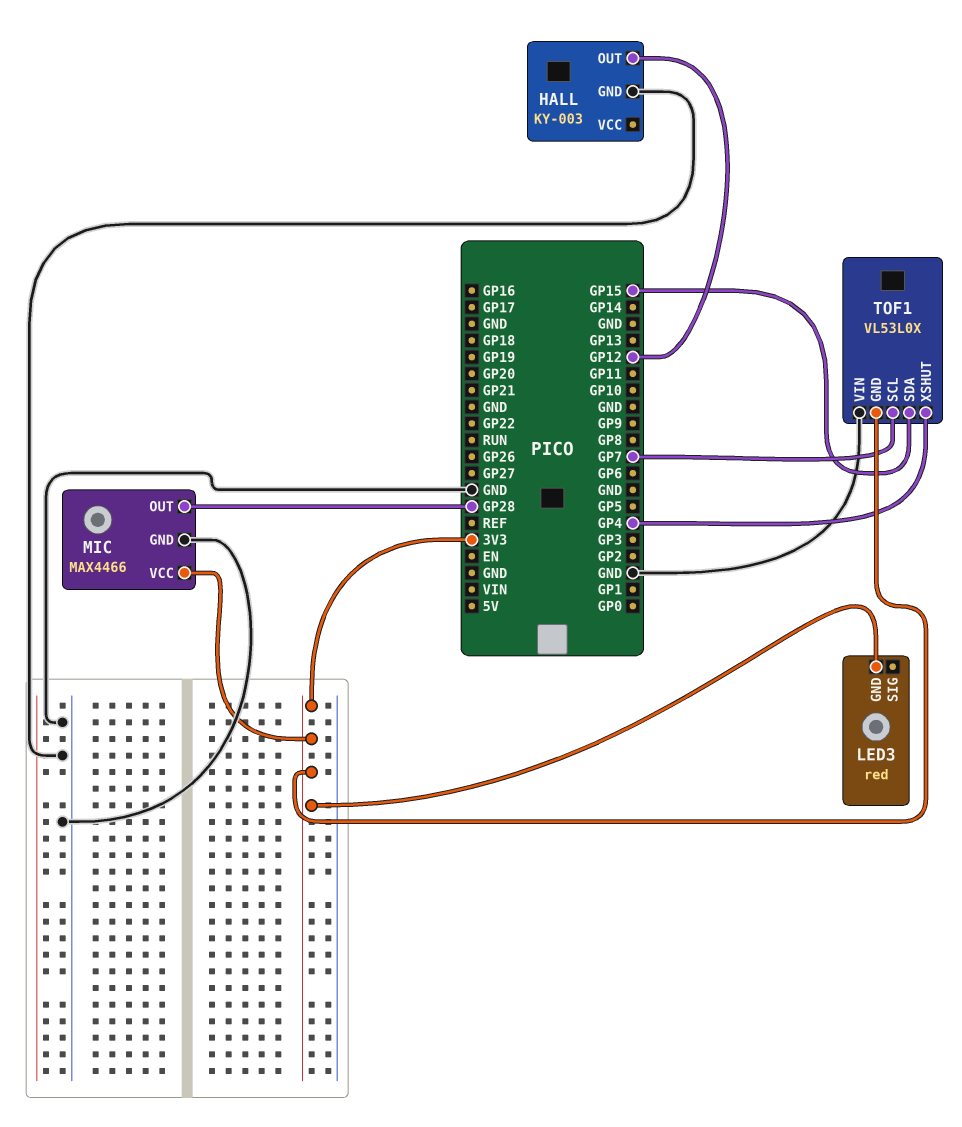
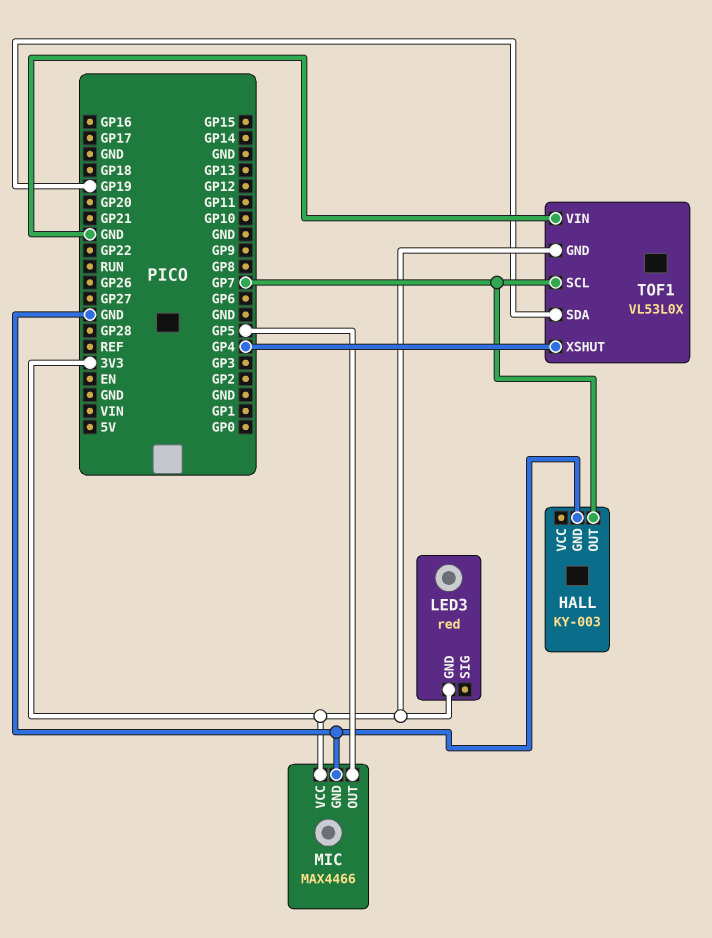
HALL pin OUT: GP12 -> GP7
MIC pin OUT: GP28 -> GP5
TOF1 pin SDA: GP15 -> GP19

